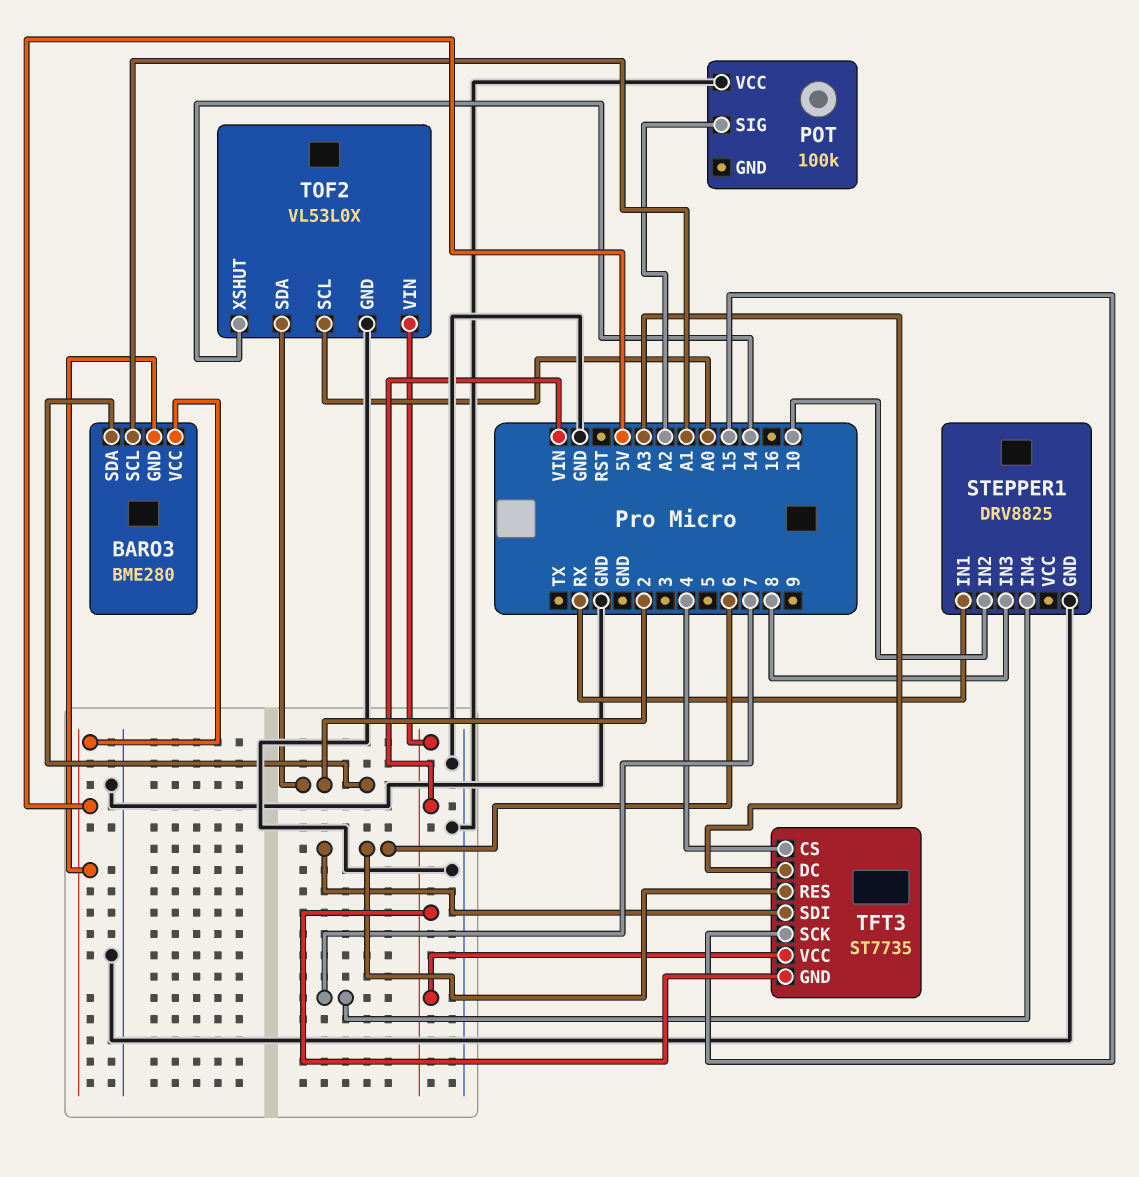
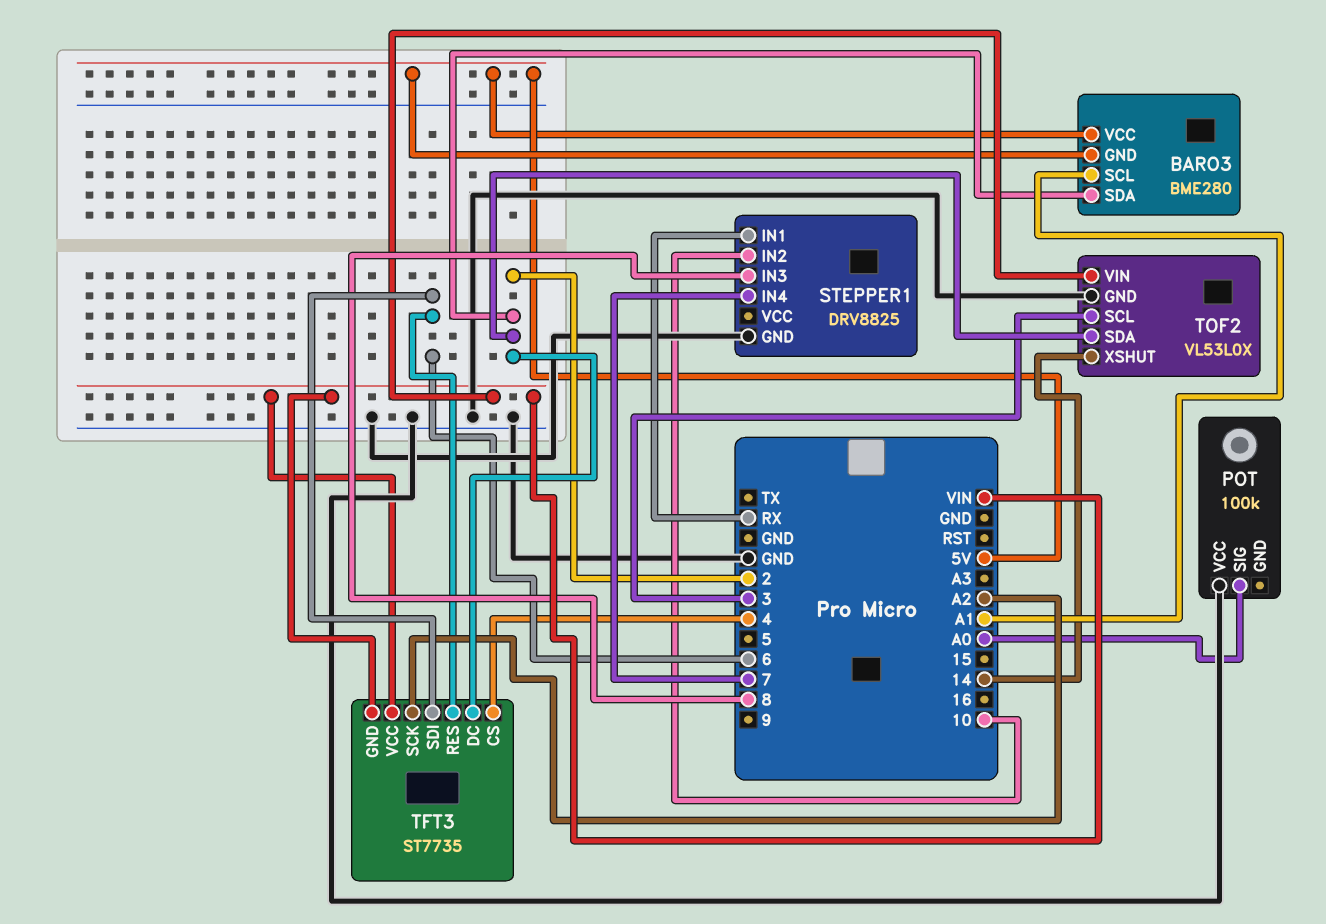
POT pin SIG: A2 -> A0
TFT3 pin DC: A3 -> 2
TFT3 pin SCK: 15 -> A2
TOF2 pin SCL: A0 -> 3

